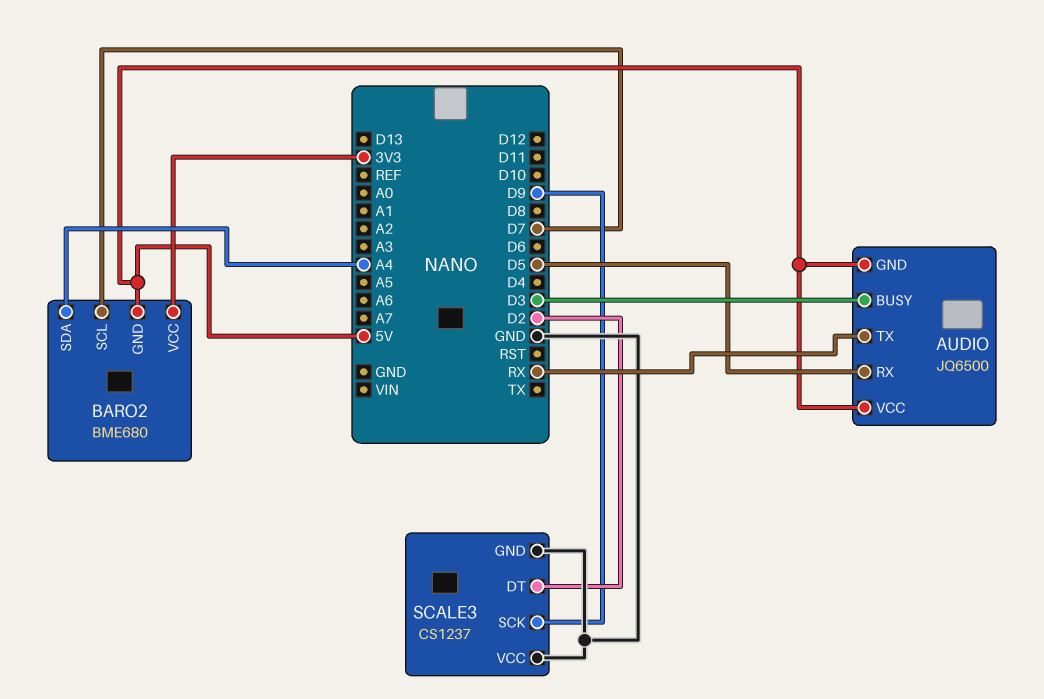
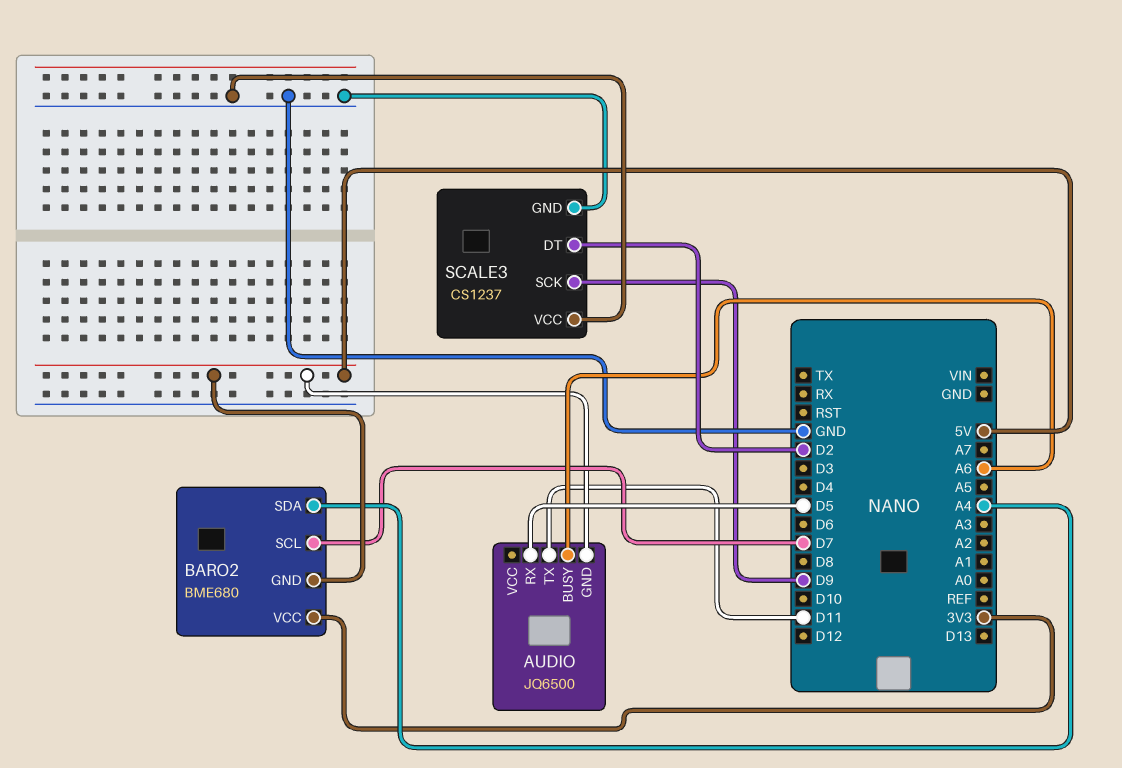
AUDIO pin BUSY: D3 -> A6
AUDIO pin TX: RX -> D11
AUDIO pin VCC: 5V -> none

